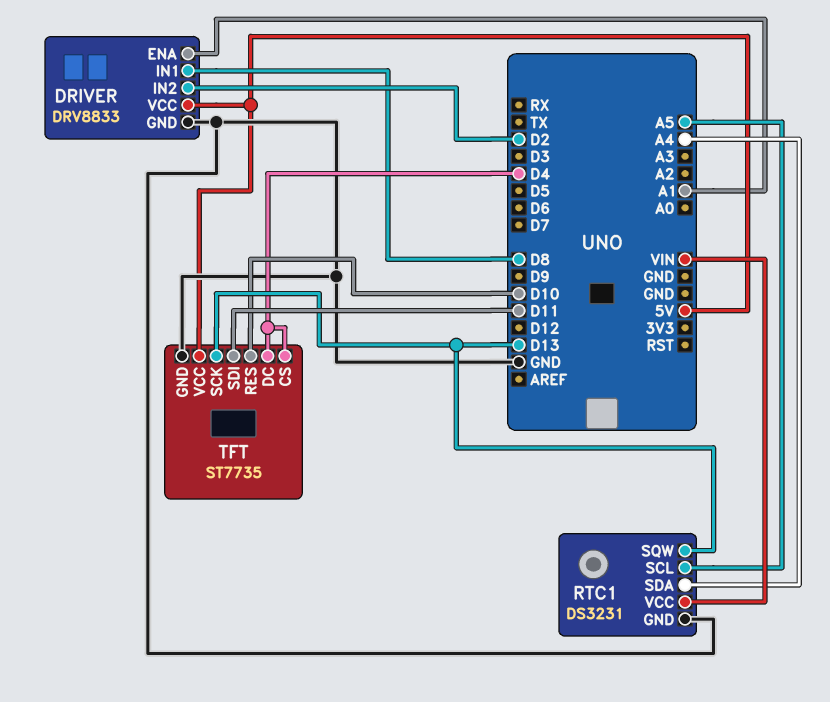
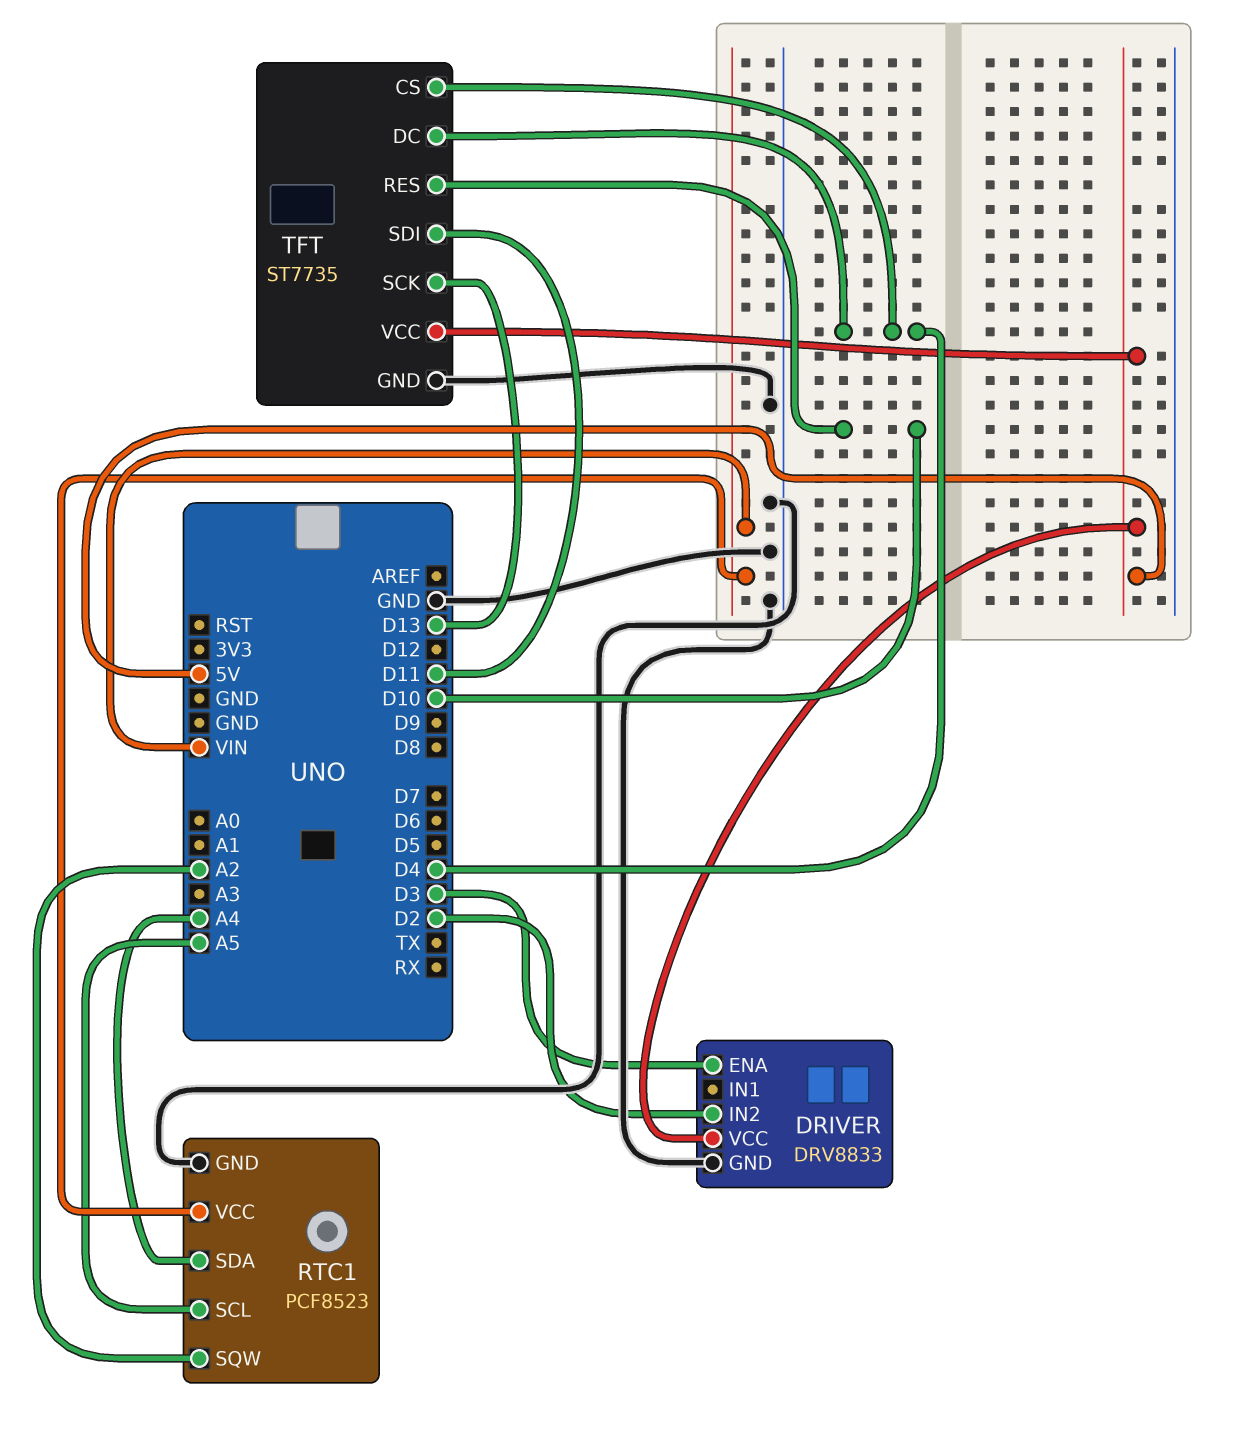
DRIVER pin ENA: A1 -> D3
DRIVER pin IN1: D8 -> none
RTC1: DS3231 -> PCF8523
RTC1 pin SQW: D13 -> A2

